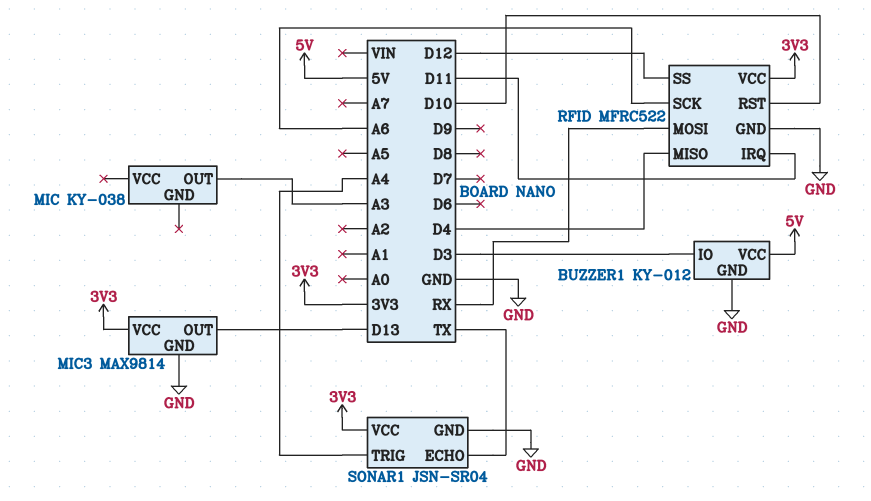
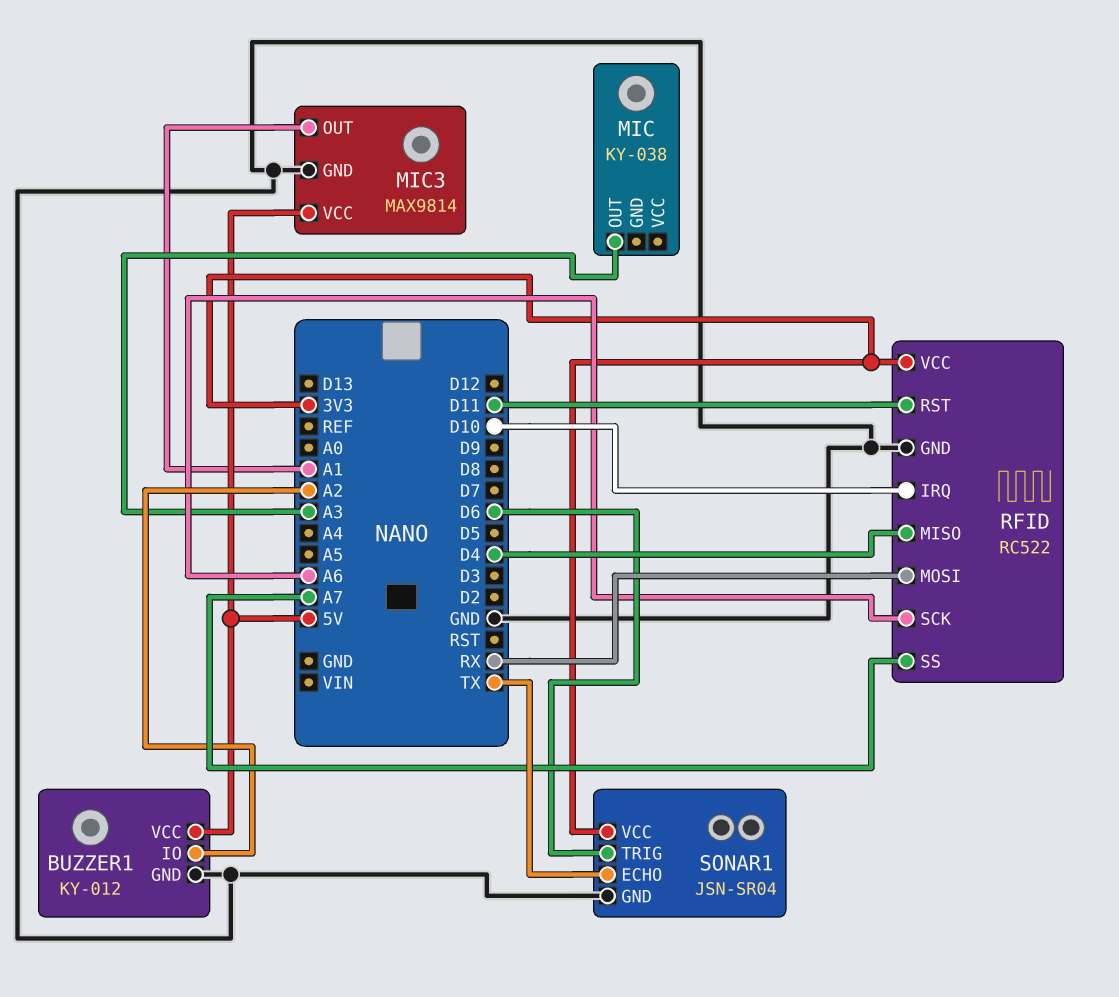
BUZZER1 pin IO: D3 -> A2
MIC3 pin OUT: D13 -> A1
MIC3 pin VCC: 3V3 -> 5V
RFID: MFRC522 -> RC522
RFID pin IRQ: D11 -> D10
RFID pin RST: D10 -> D11
RFID pin SS: D12 -> A7
SONAR1 pin TRIG: A4 -> D6

